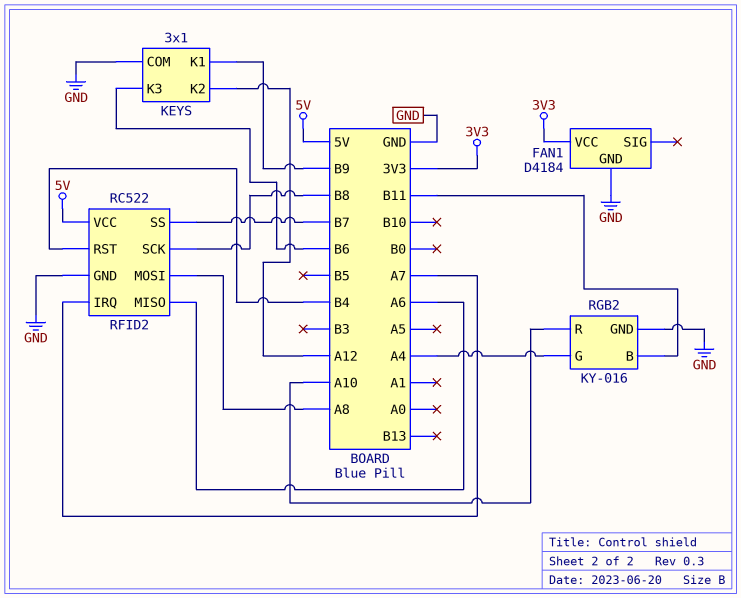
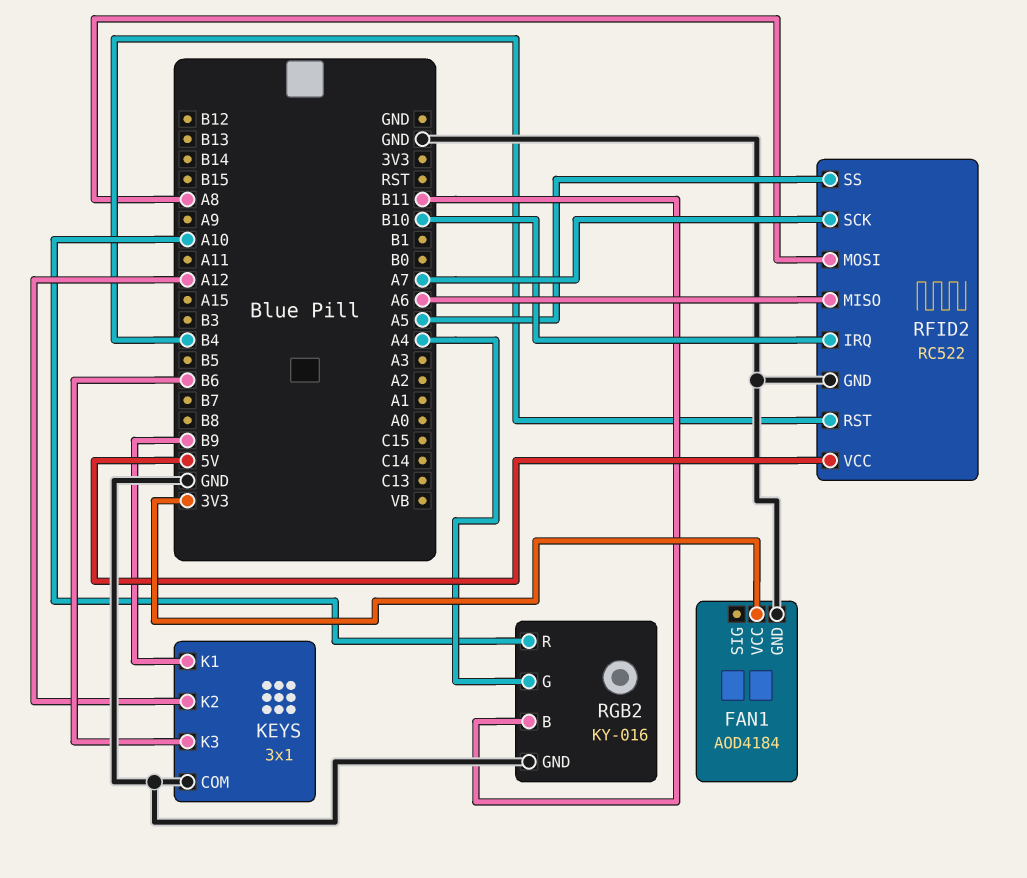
FAN1: D4184 -> AOD4184
RFID2 pin IRQ: A7 -> B10
RFID2 pin SCK: B8 -> A7
RFID2 pin SS: B7 -> A5

